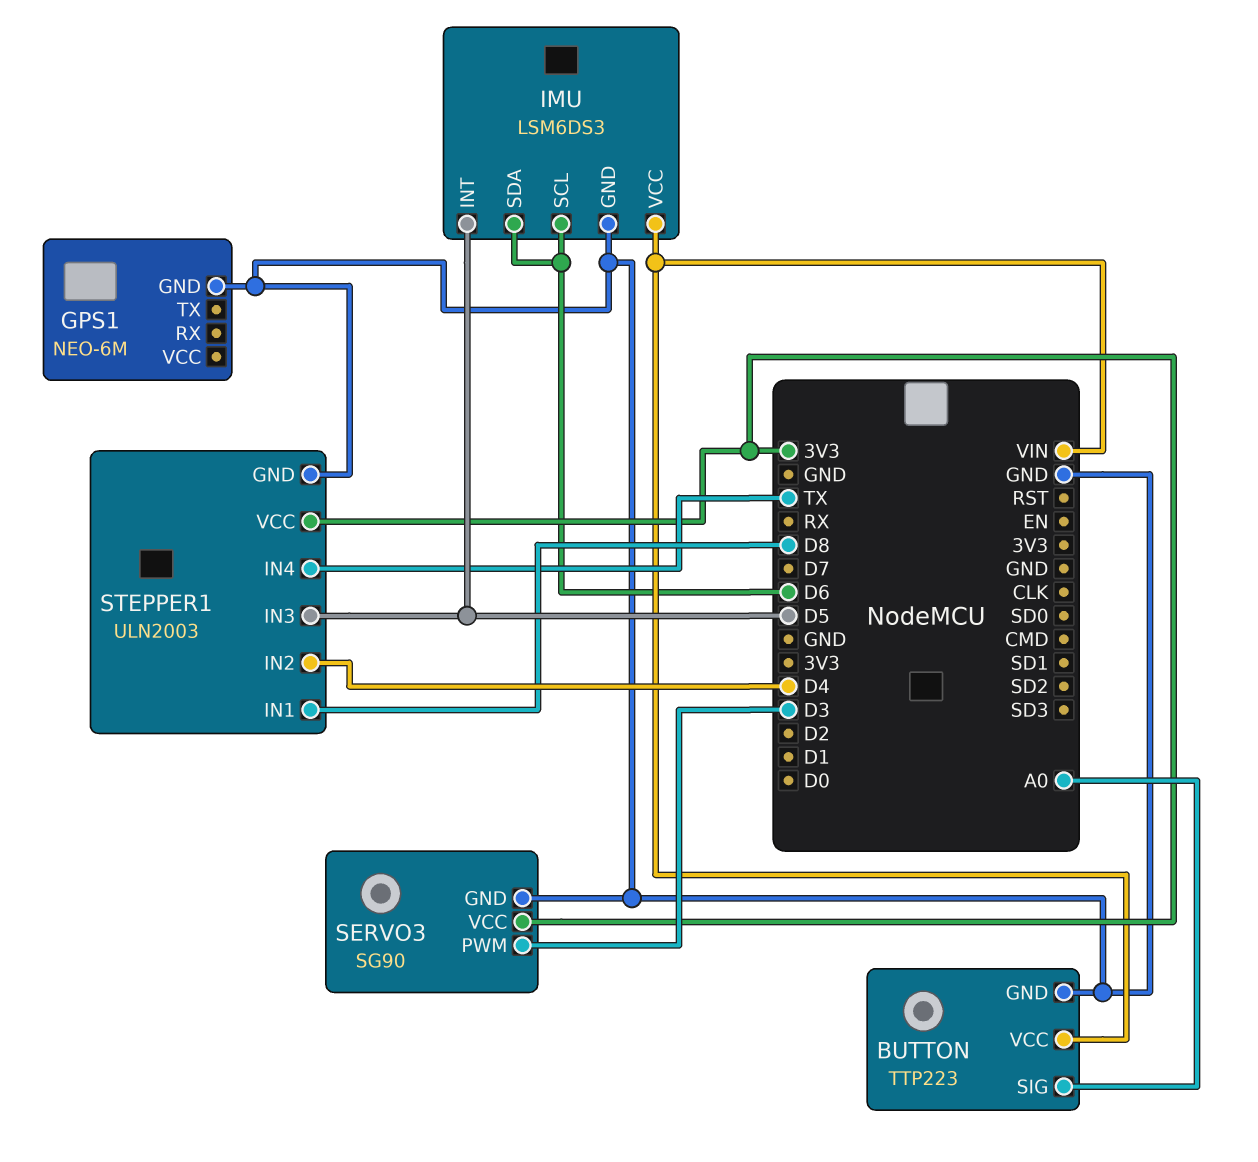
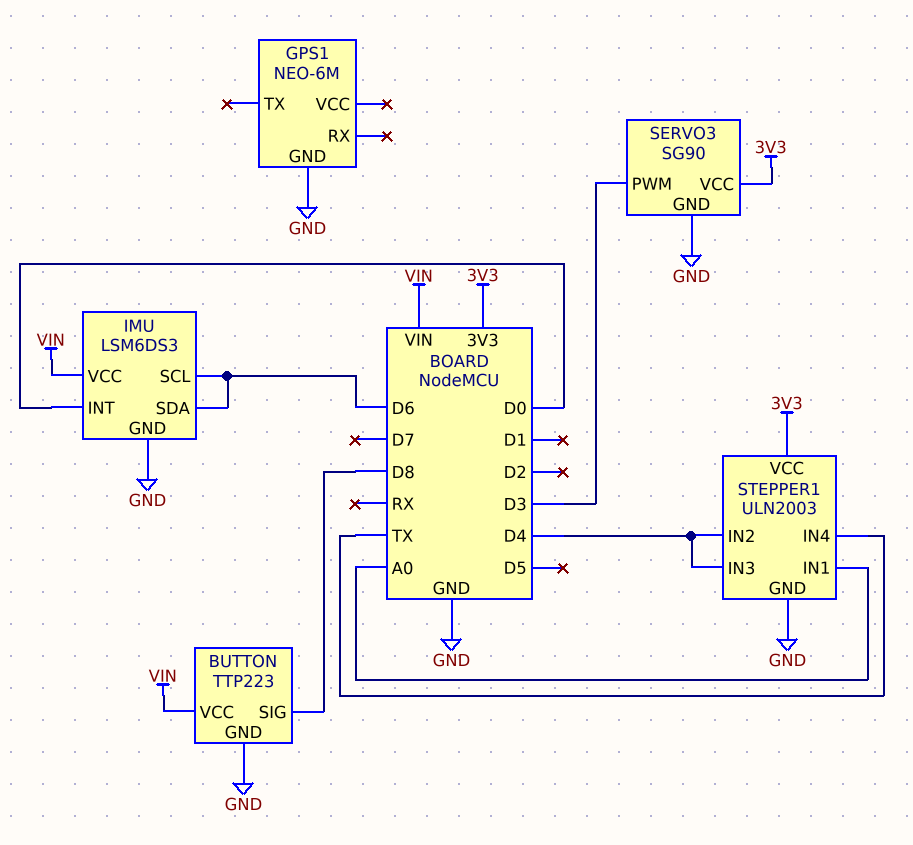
BUTTON pin SIG: A0 -> D8
IMU pin INT: D5 -> D0
STEPPER1 pin IN1: D8 -> A0
STEPPER1 pin IN3: D5 -> D4

